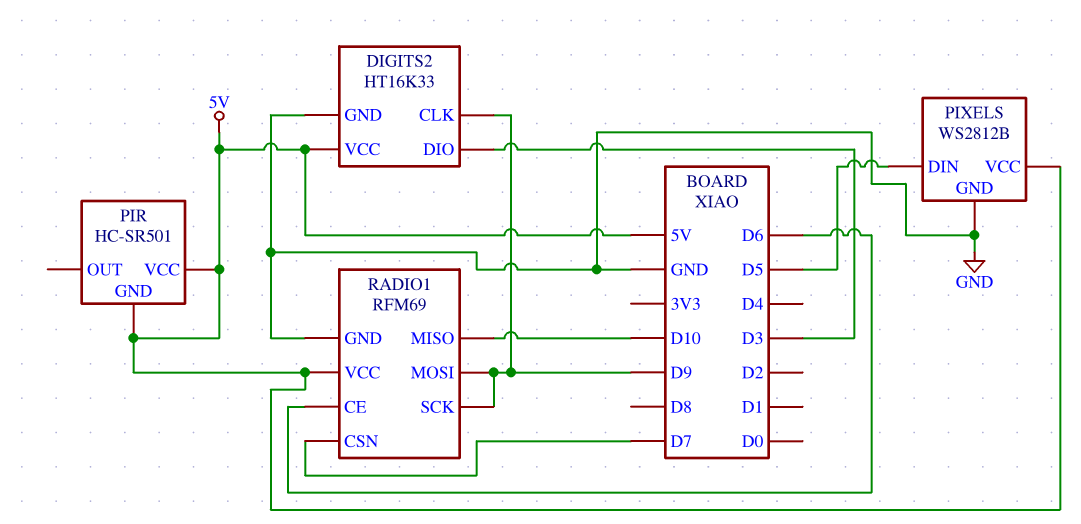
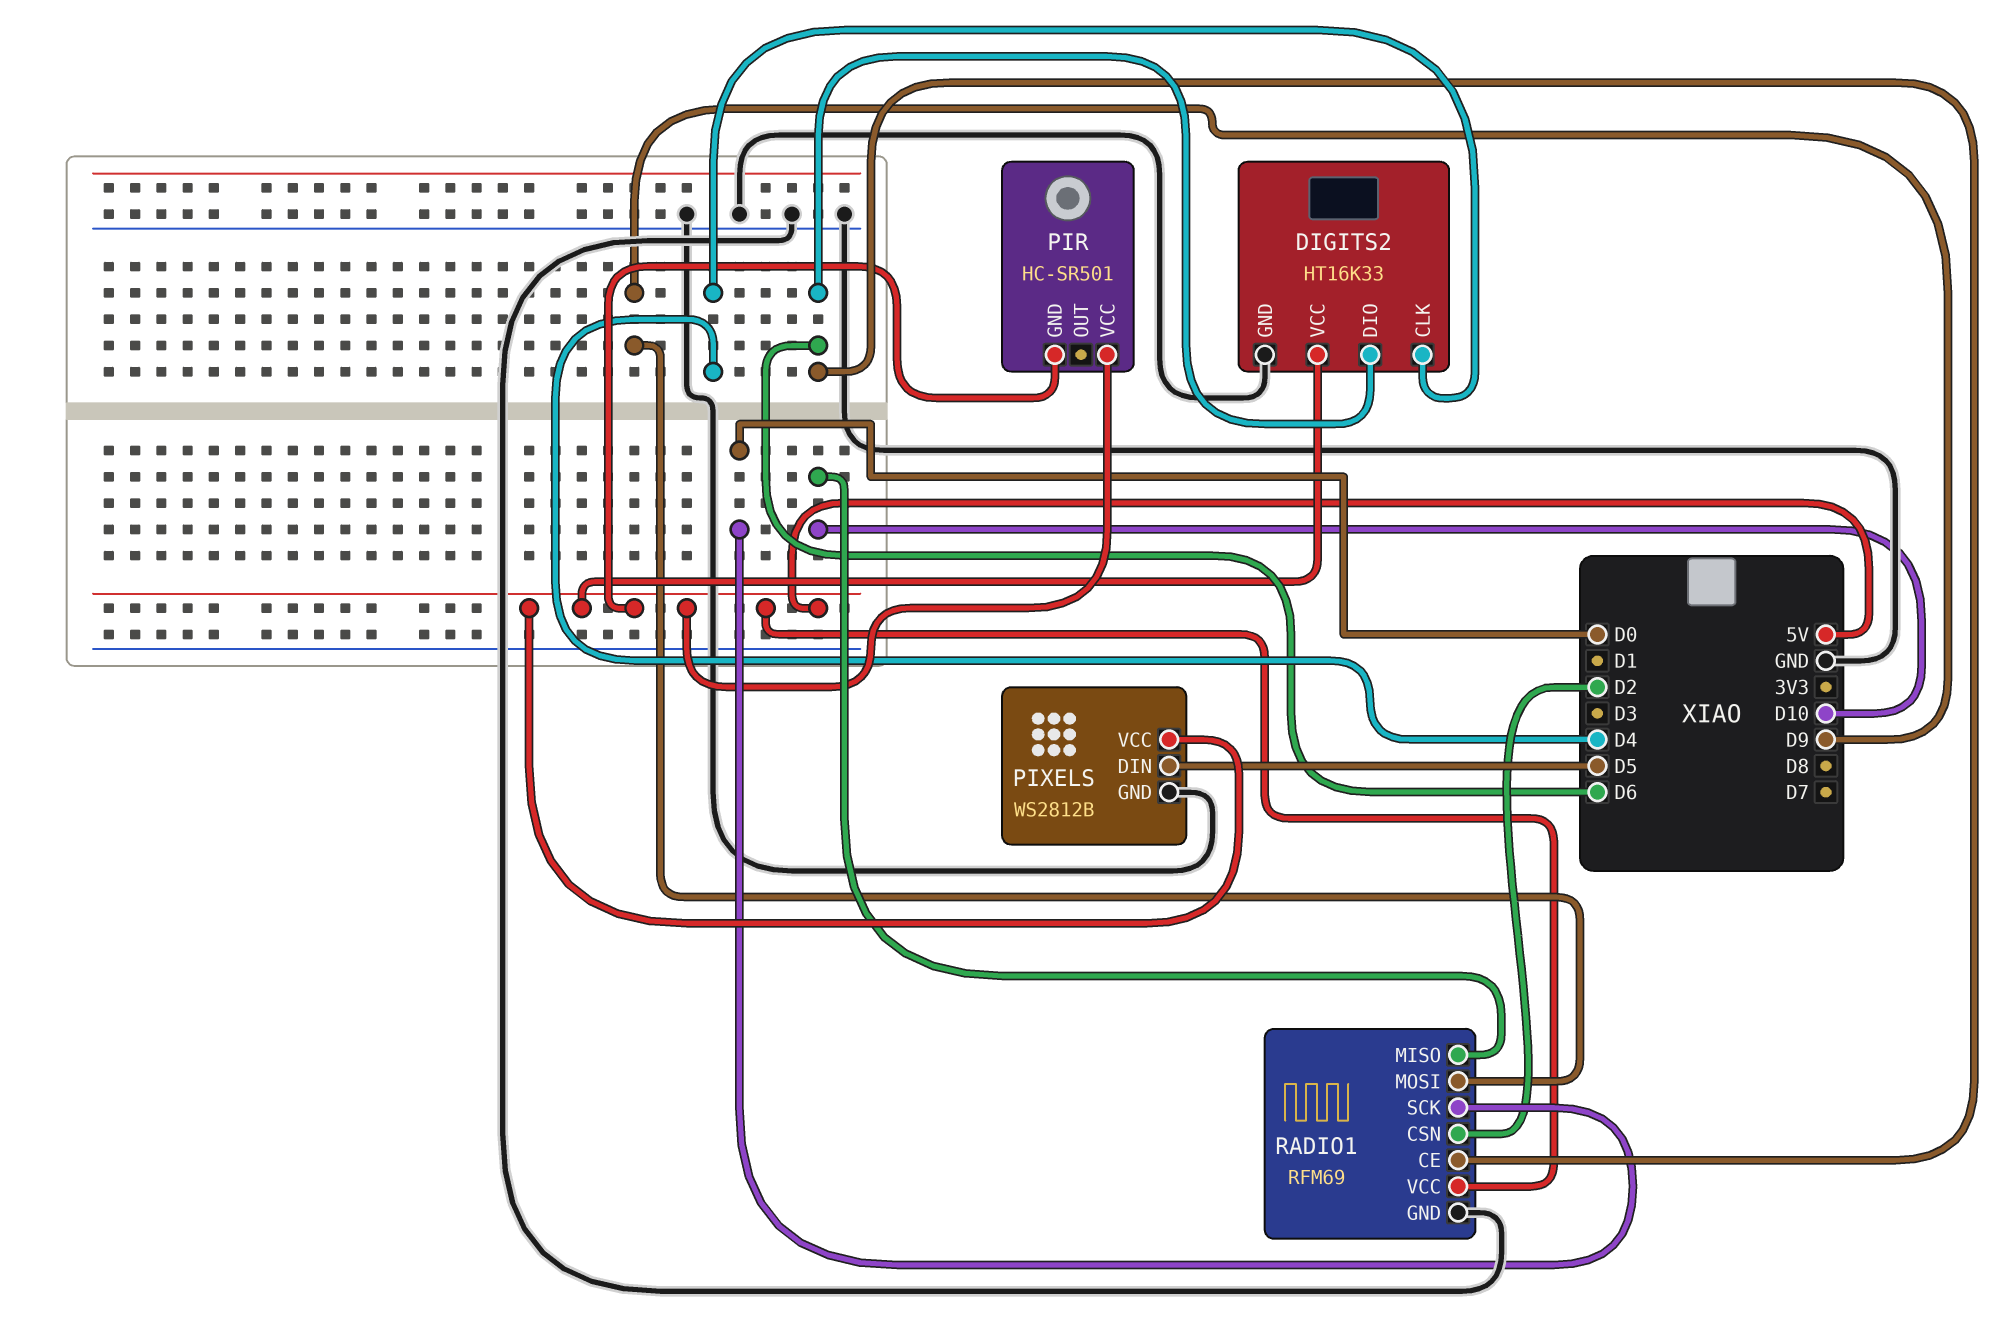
DIGITS2 pin CLK: D9 -> D4
DIGITS2 pin DIO: D3 -> D6
RADIO1 pin CSN: D7 -> D2
RADIO1 pin SCK: D9 -> D0

